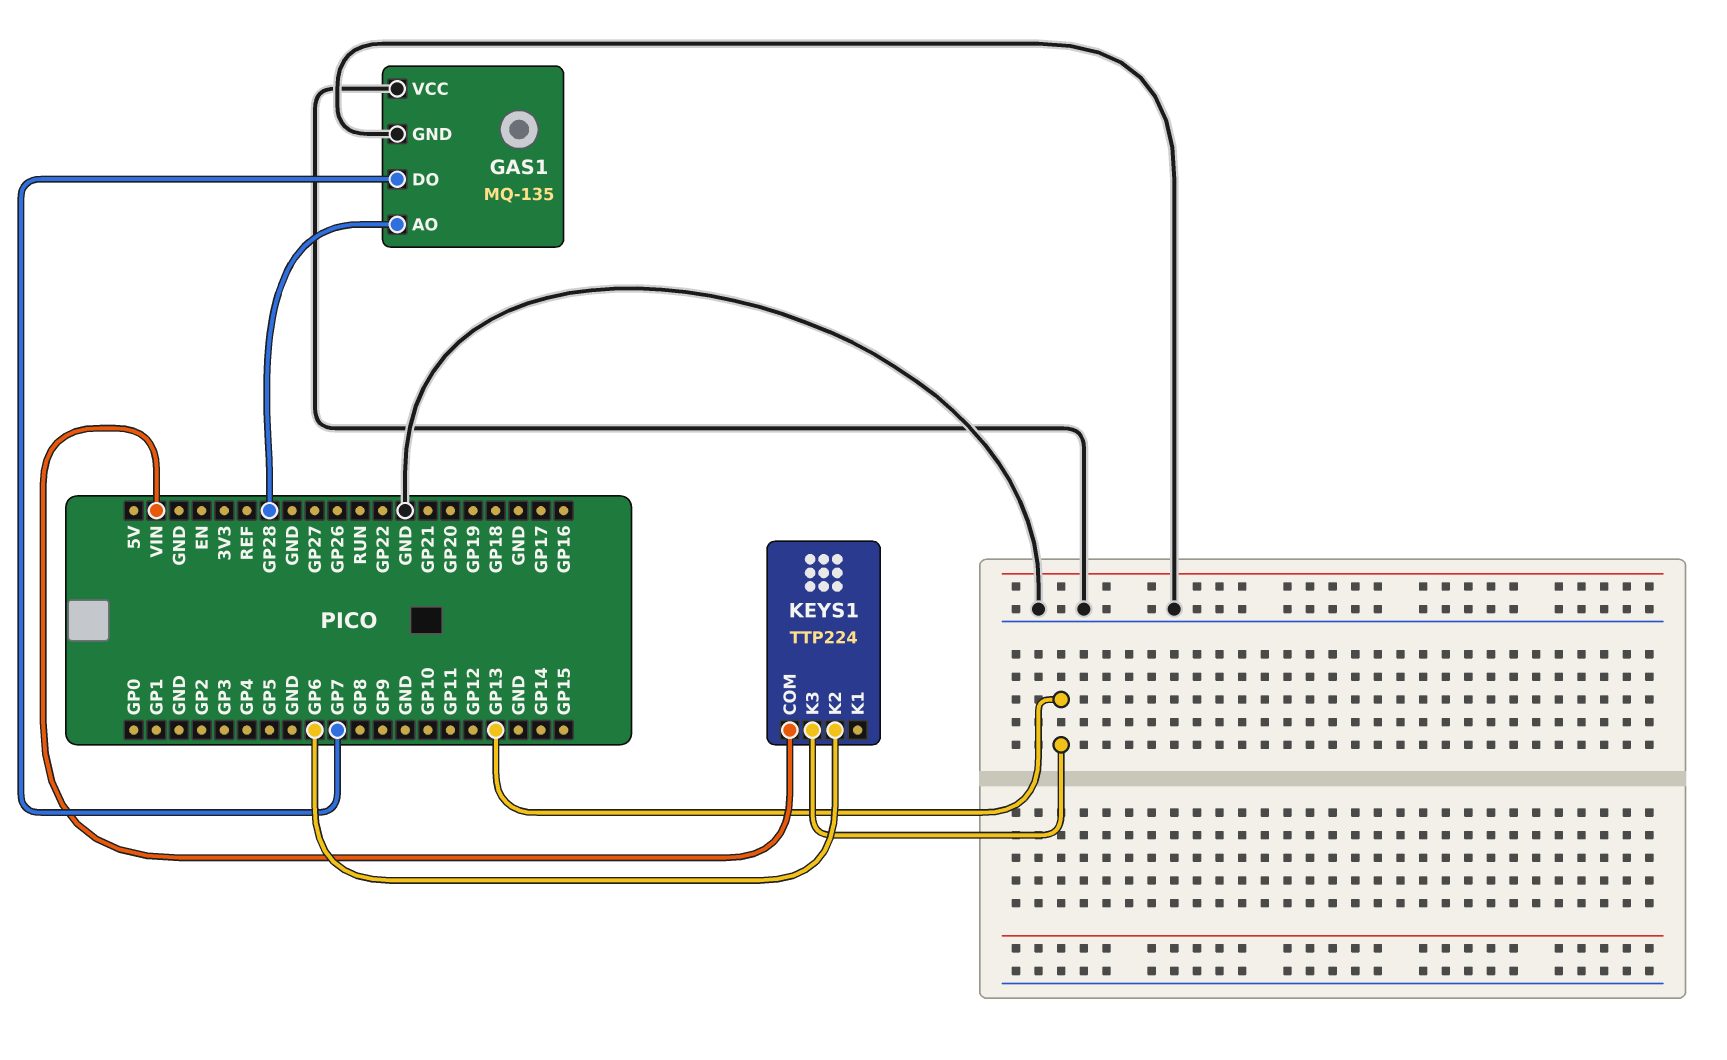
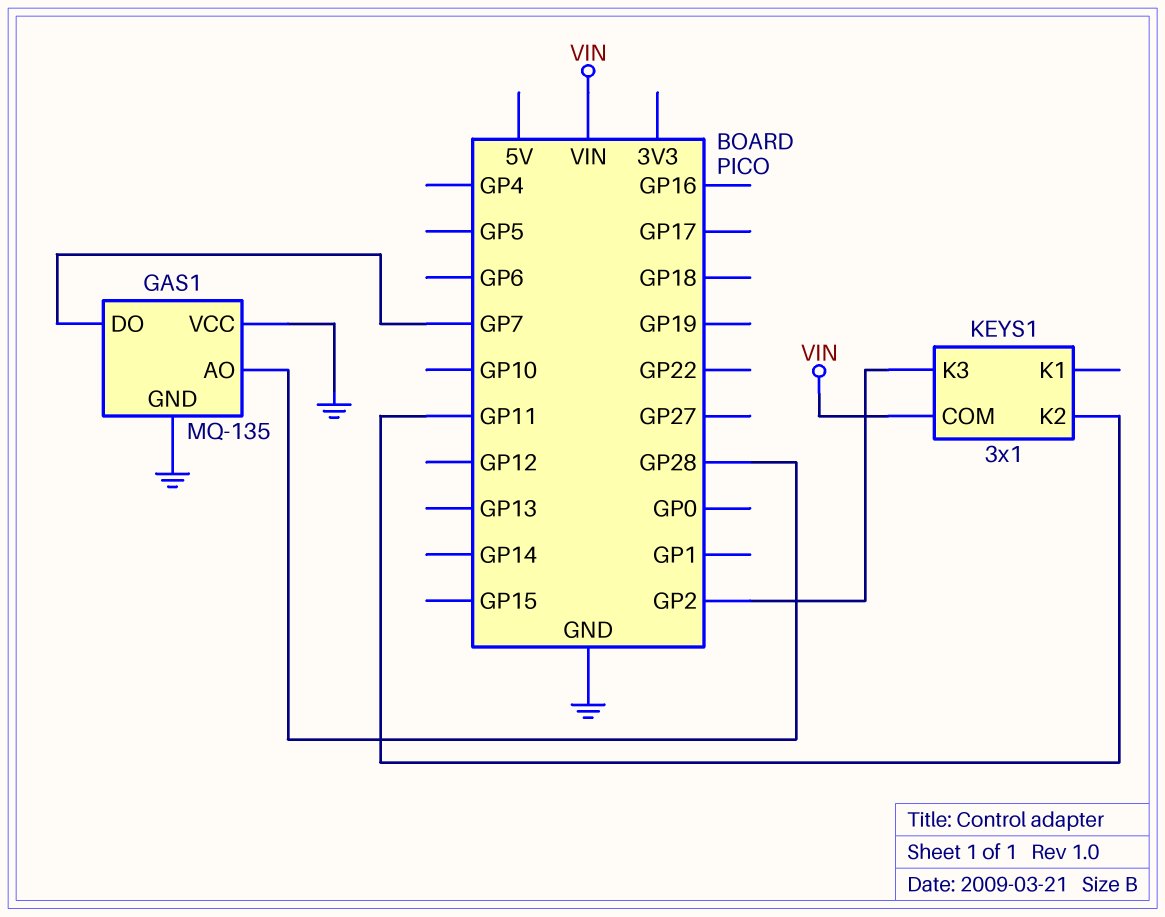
KEYS1: TTP224 -> 3x1
KEYS1 pin K2: GP6 -> GP11
KEYS1 pin K3: GP13 -> GP2

